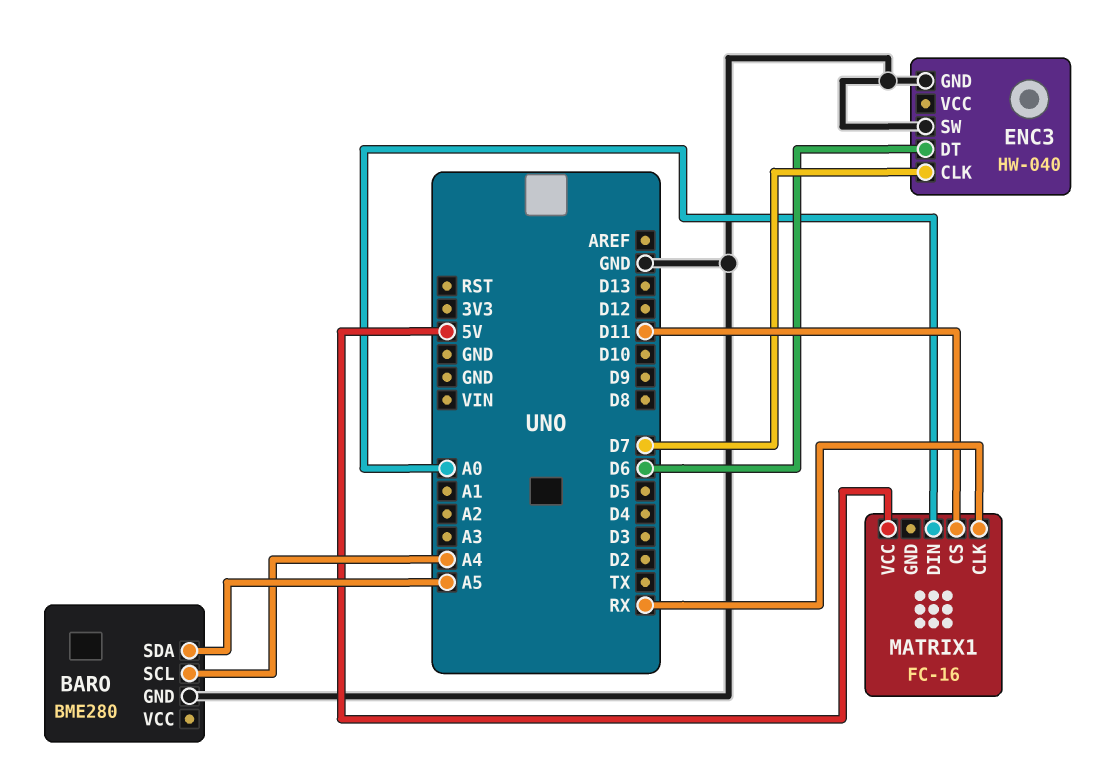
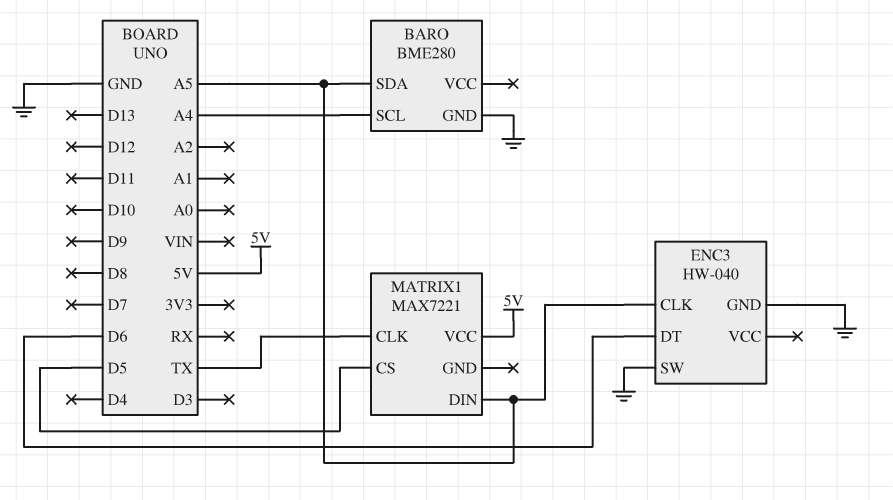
ENC3 pin CLK: D7 -> A5
MATRIX1: FC-16 -> MAX7221
MATRIX1 pin CLK: RX -> TX
MATRIX1 pin CS: D11 -> D5
MATRIX1 pin DIN: A0 -> A5

